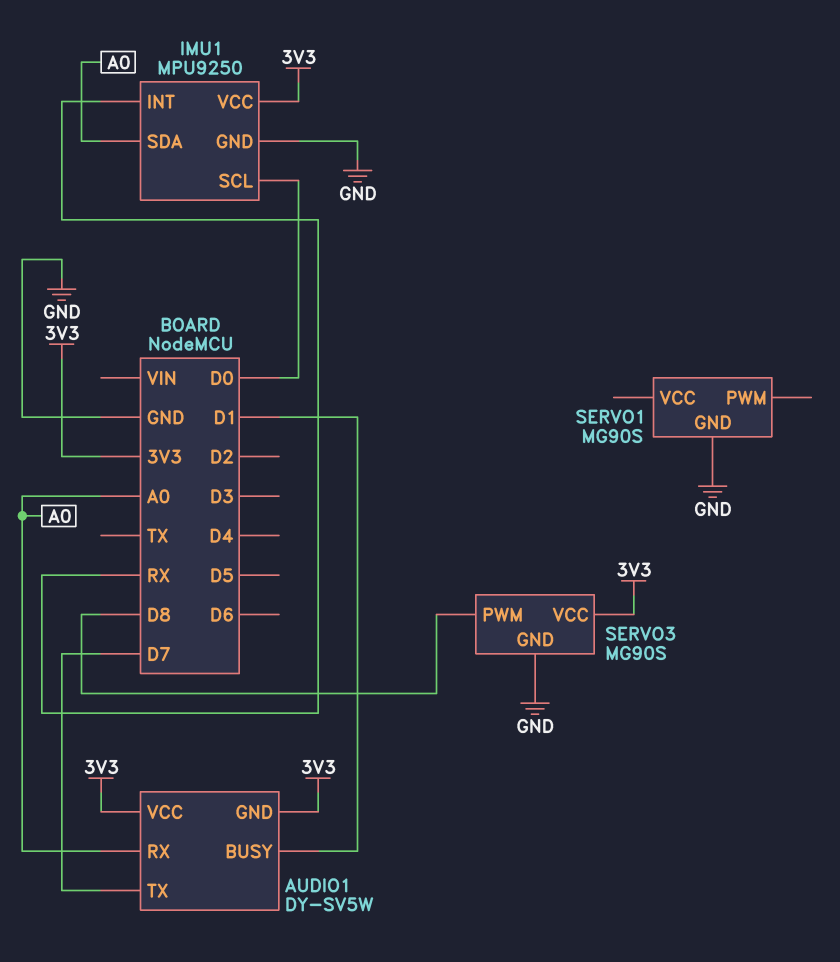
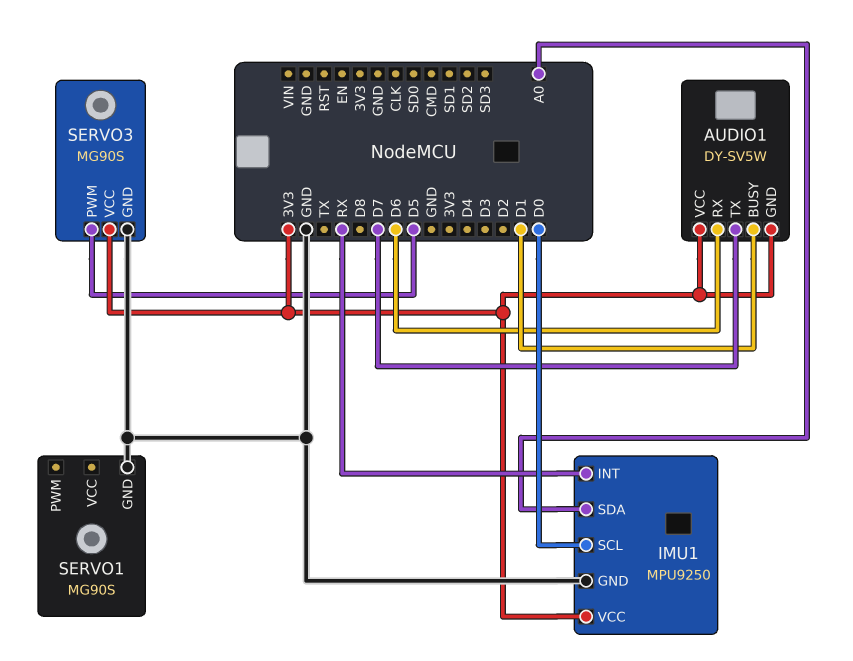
AUDIO1 pin RX: A0 -> D6
SERVO3 pin PWM: D8 -> D5

